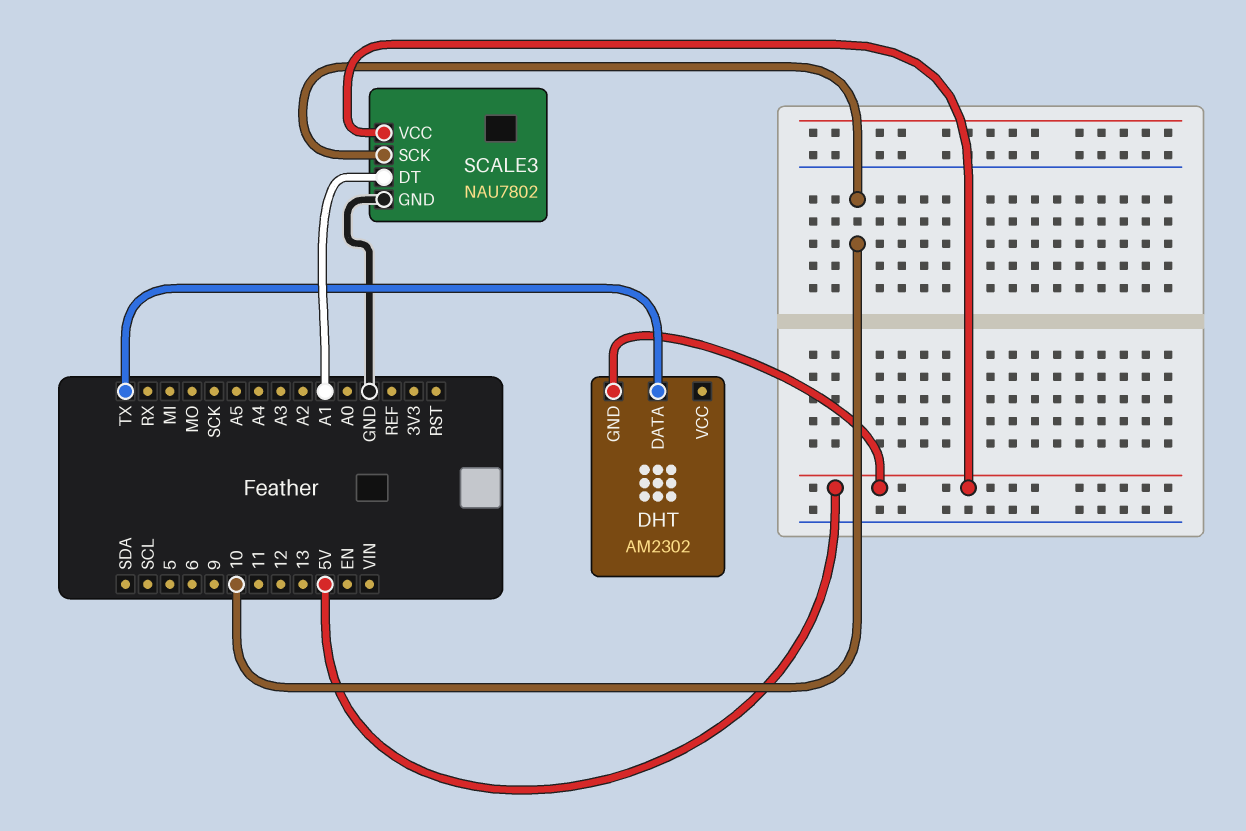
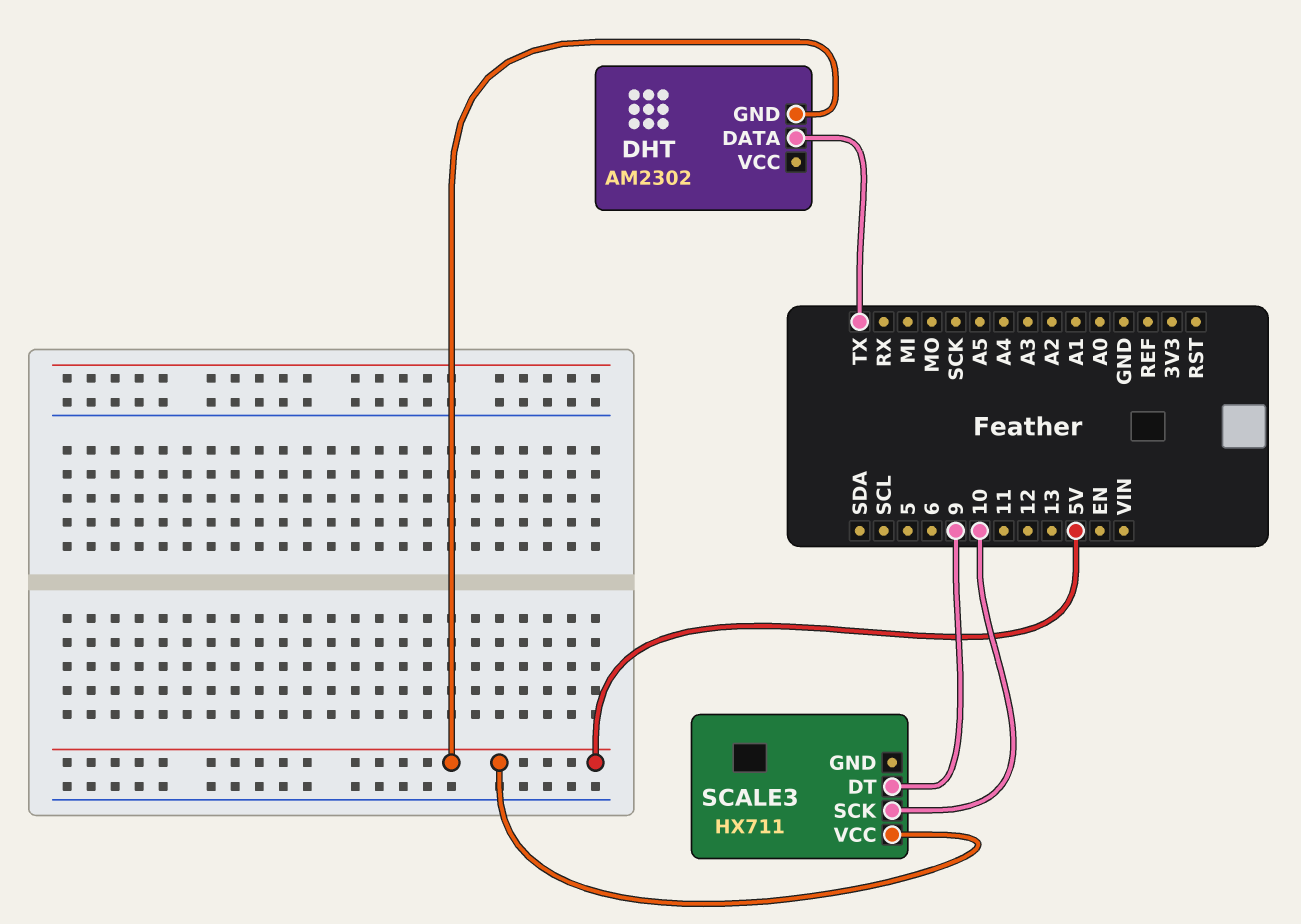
SCALE3: NAU7802 -> HX711
SCALE3 pin DT: A1 -> 9
SCALE3 pin GND: GND -> none

